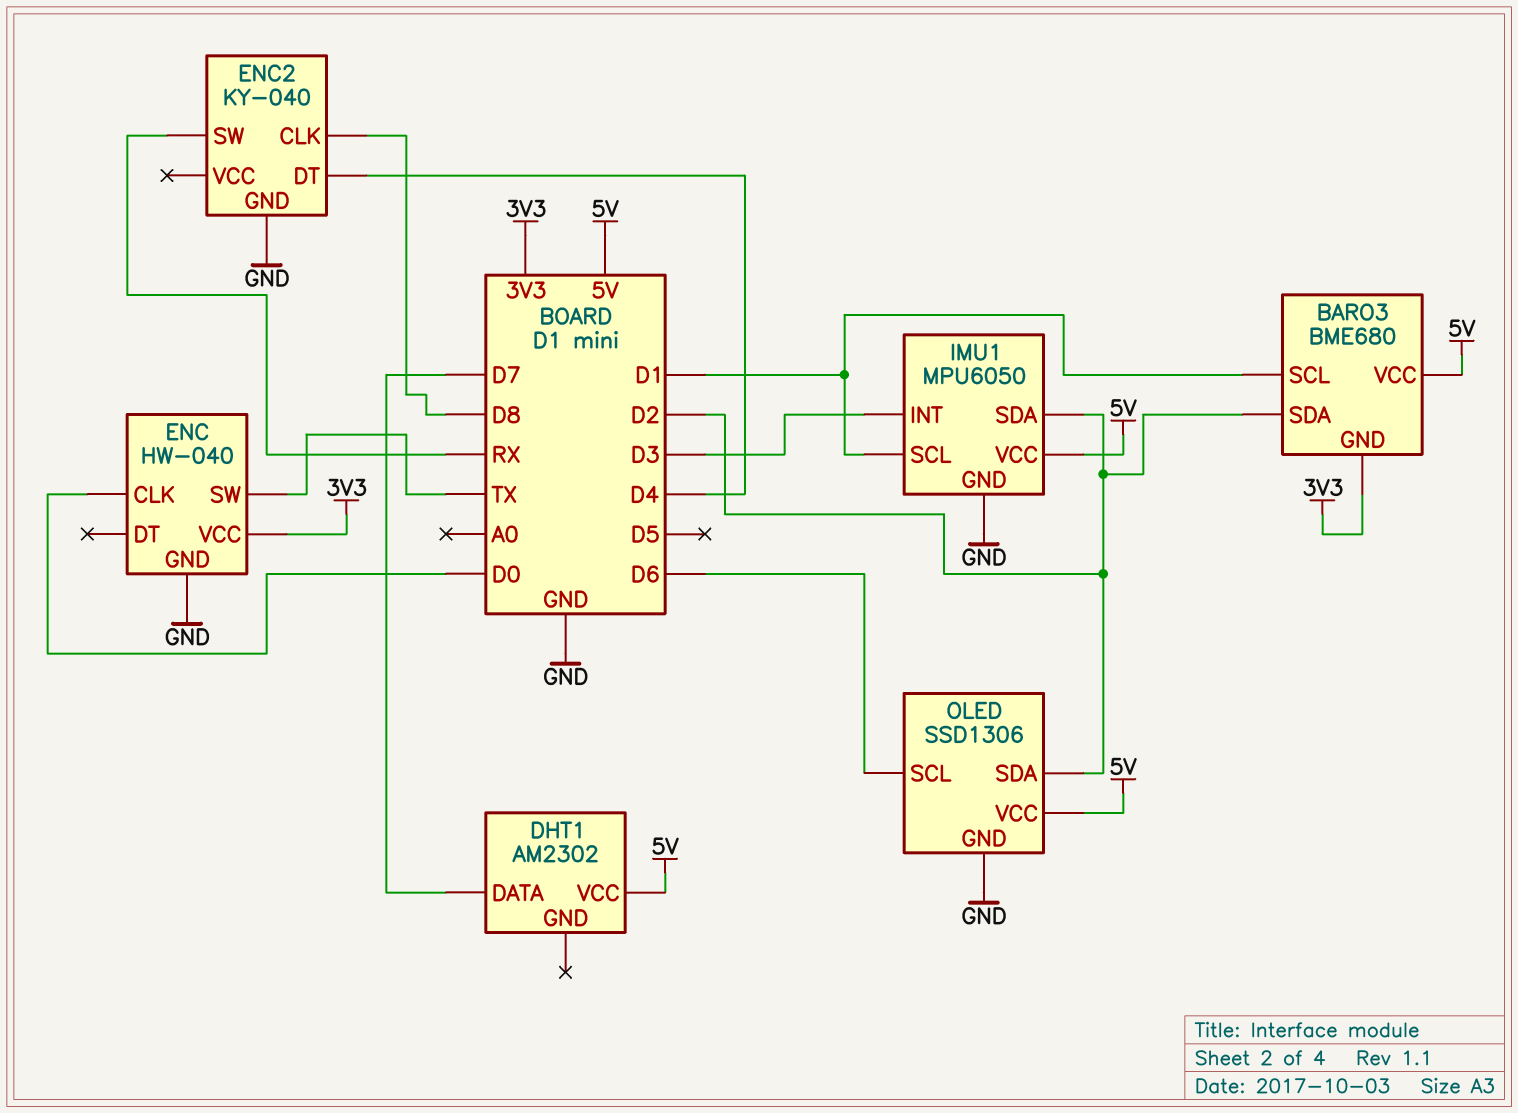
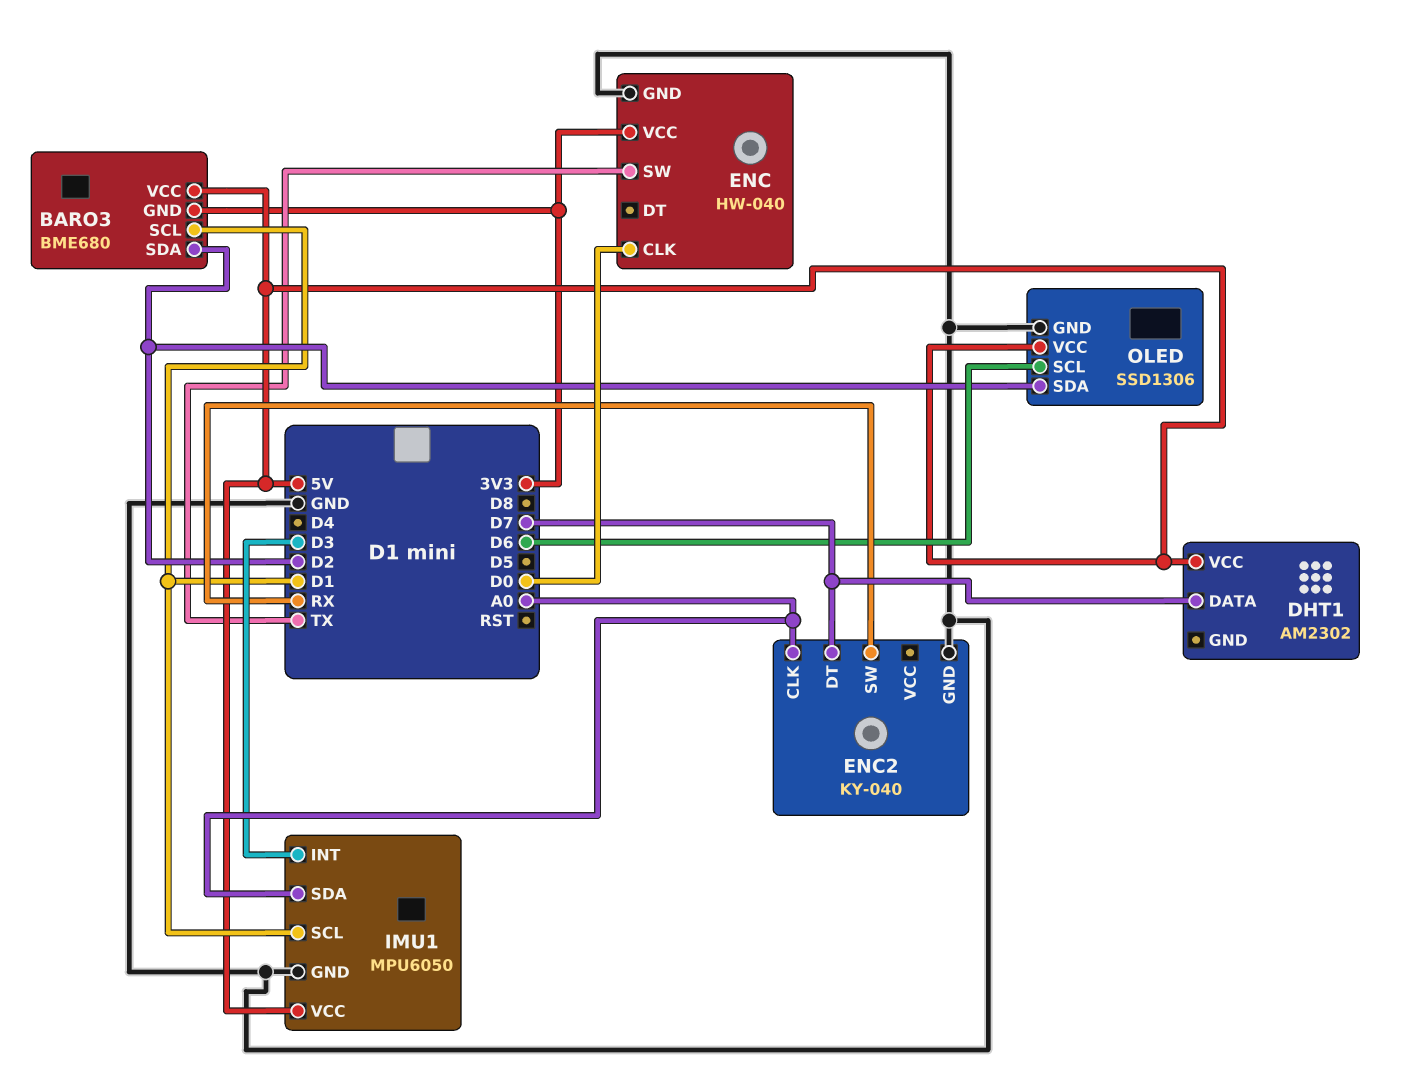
ENC2 pin CLK: D8 -> A0
ENC2 pin DT: D4 -> D7
IMU1 pin SDA: D2 -> A0

